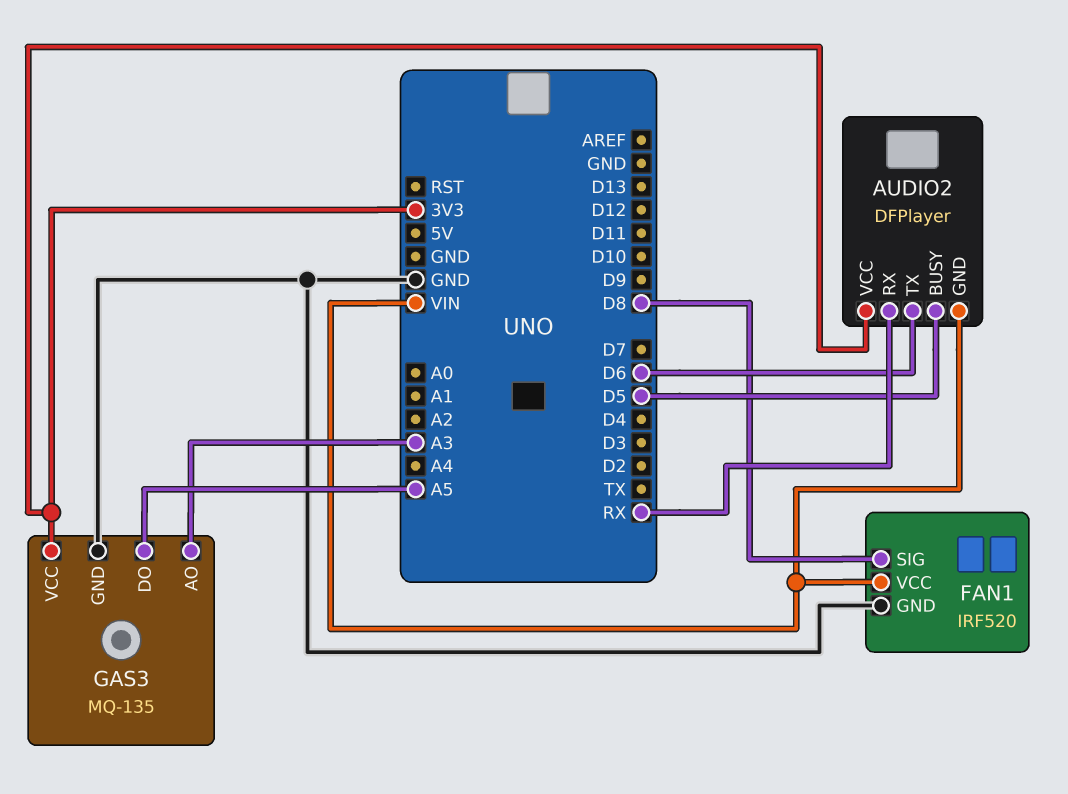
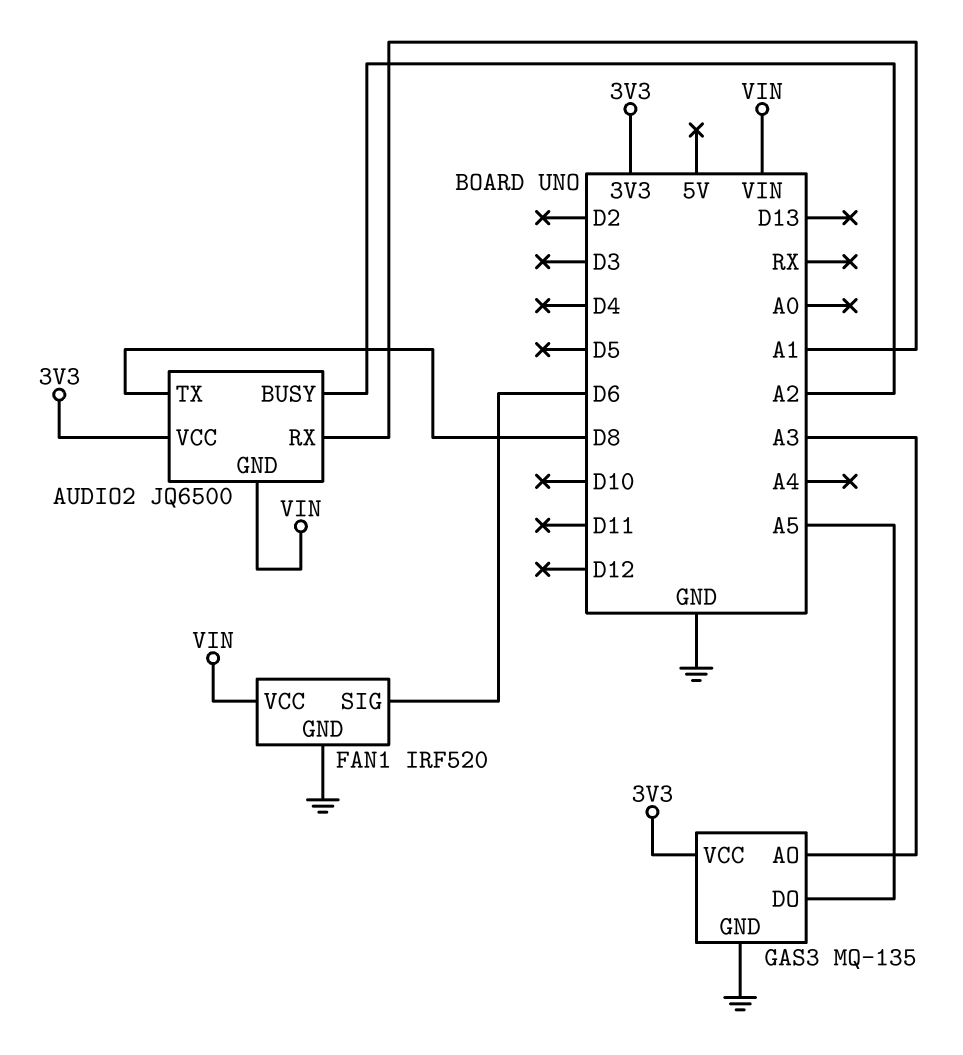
AUDIO2: DFPlayer -> JQ6500
AUDIO2 pin BUSY: D5 -> A2
AUDIO2 pin RX: RX -> A1
AUDIO2 pin TX: D6 -> D8
FAN1 pin SIG: D8 -> D6

